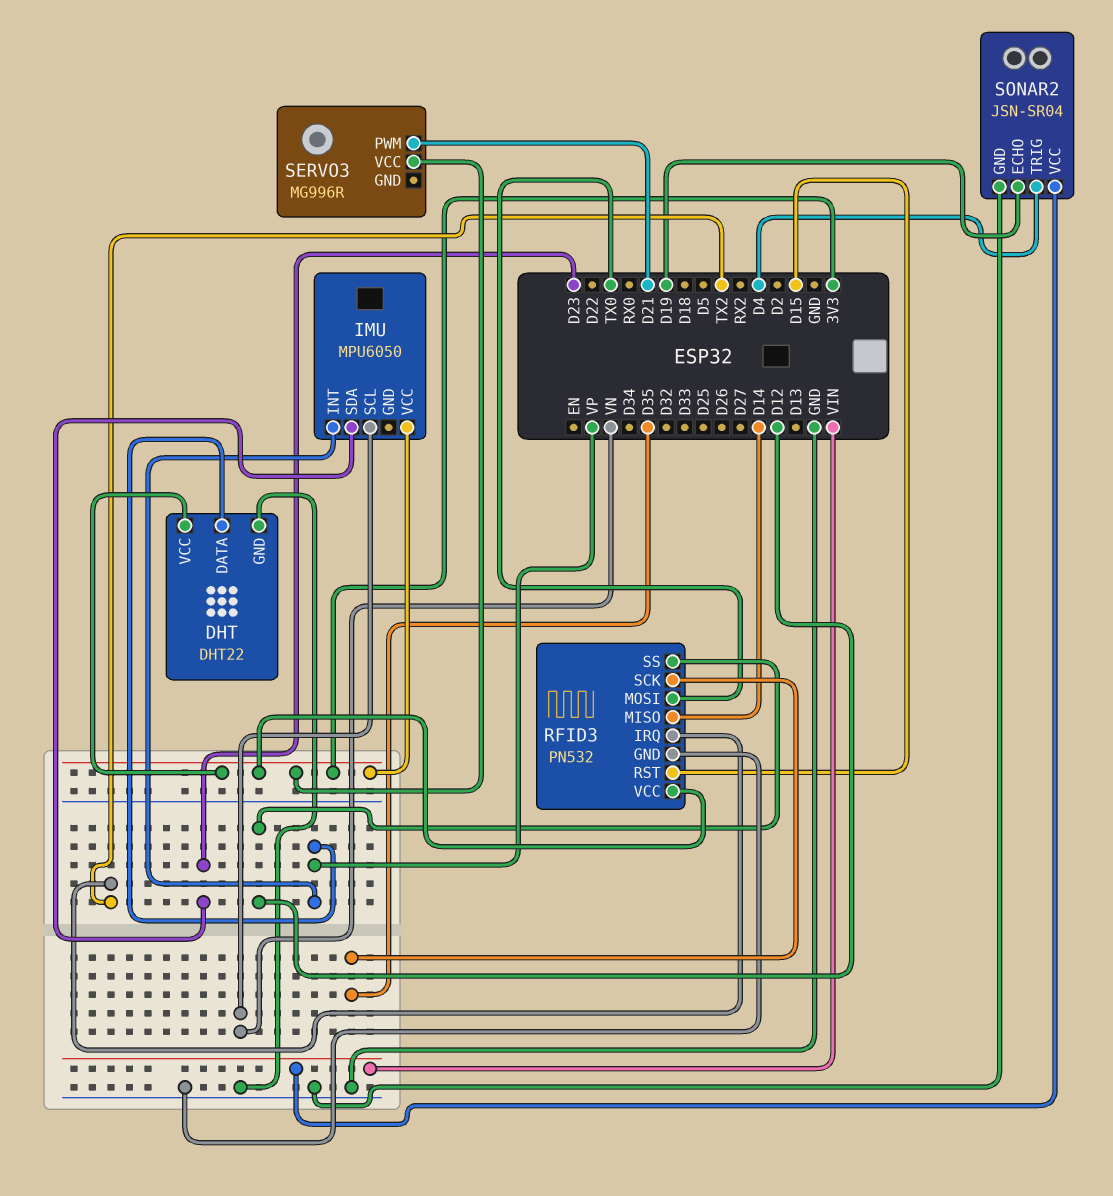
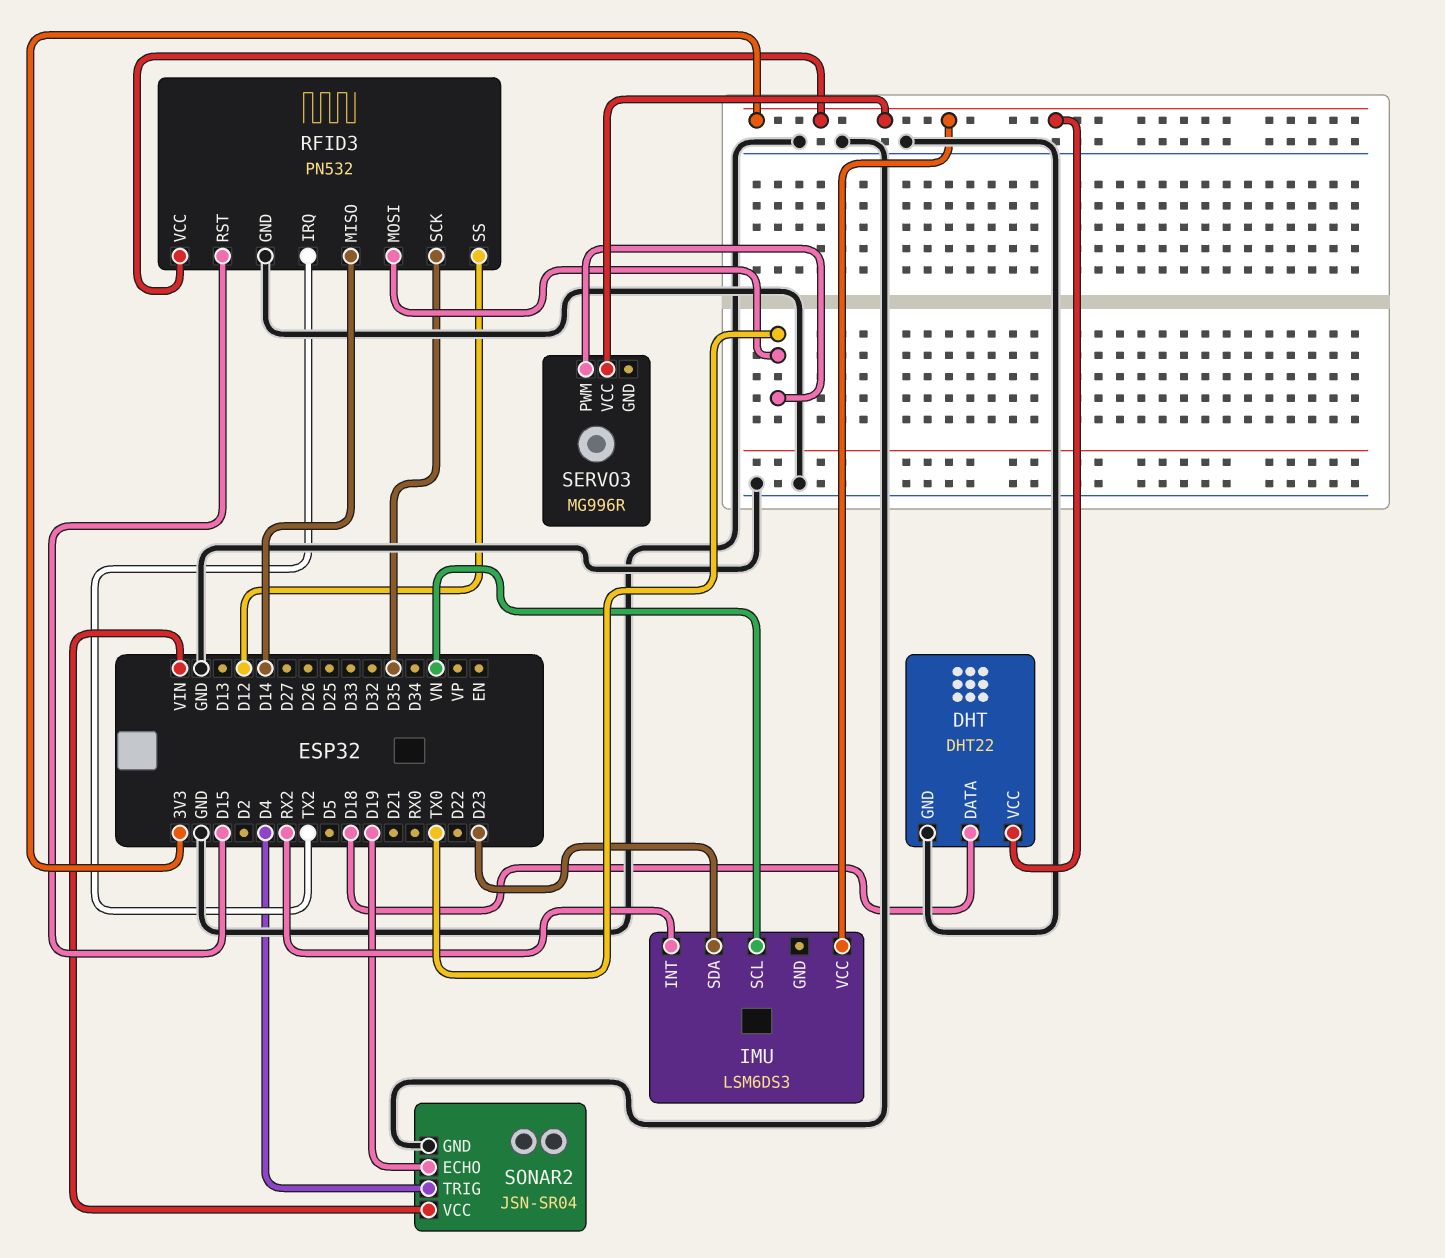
DHT pin DATA: VP -> D18
IMU: MPU6050 -> LSM6DS3
IMU pin INT: VP -> RX2
SERVO3 pin PWM: D21 -> TX0

